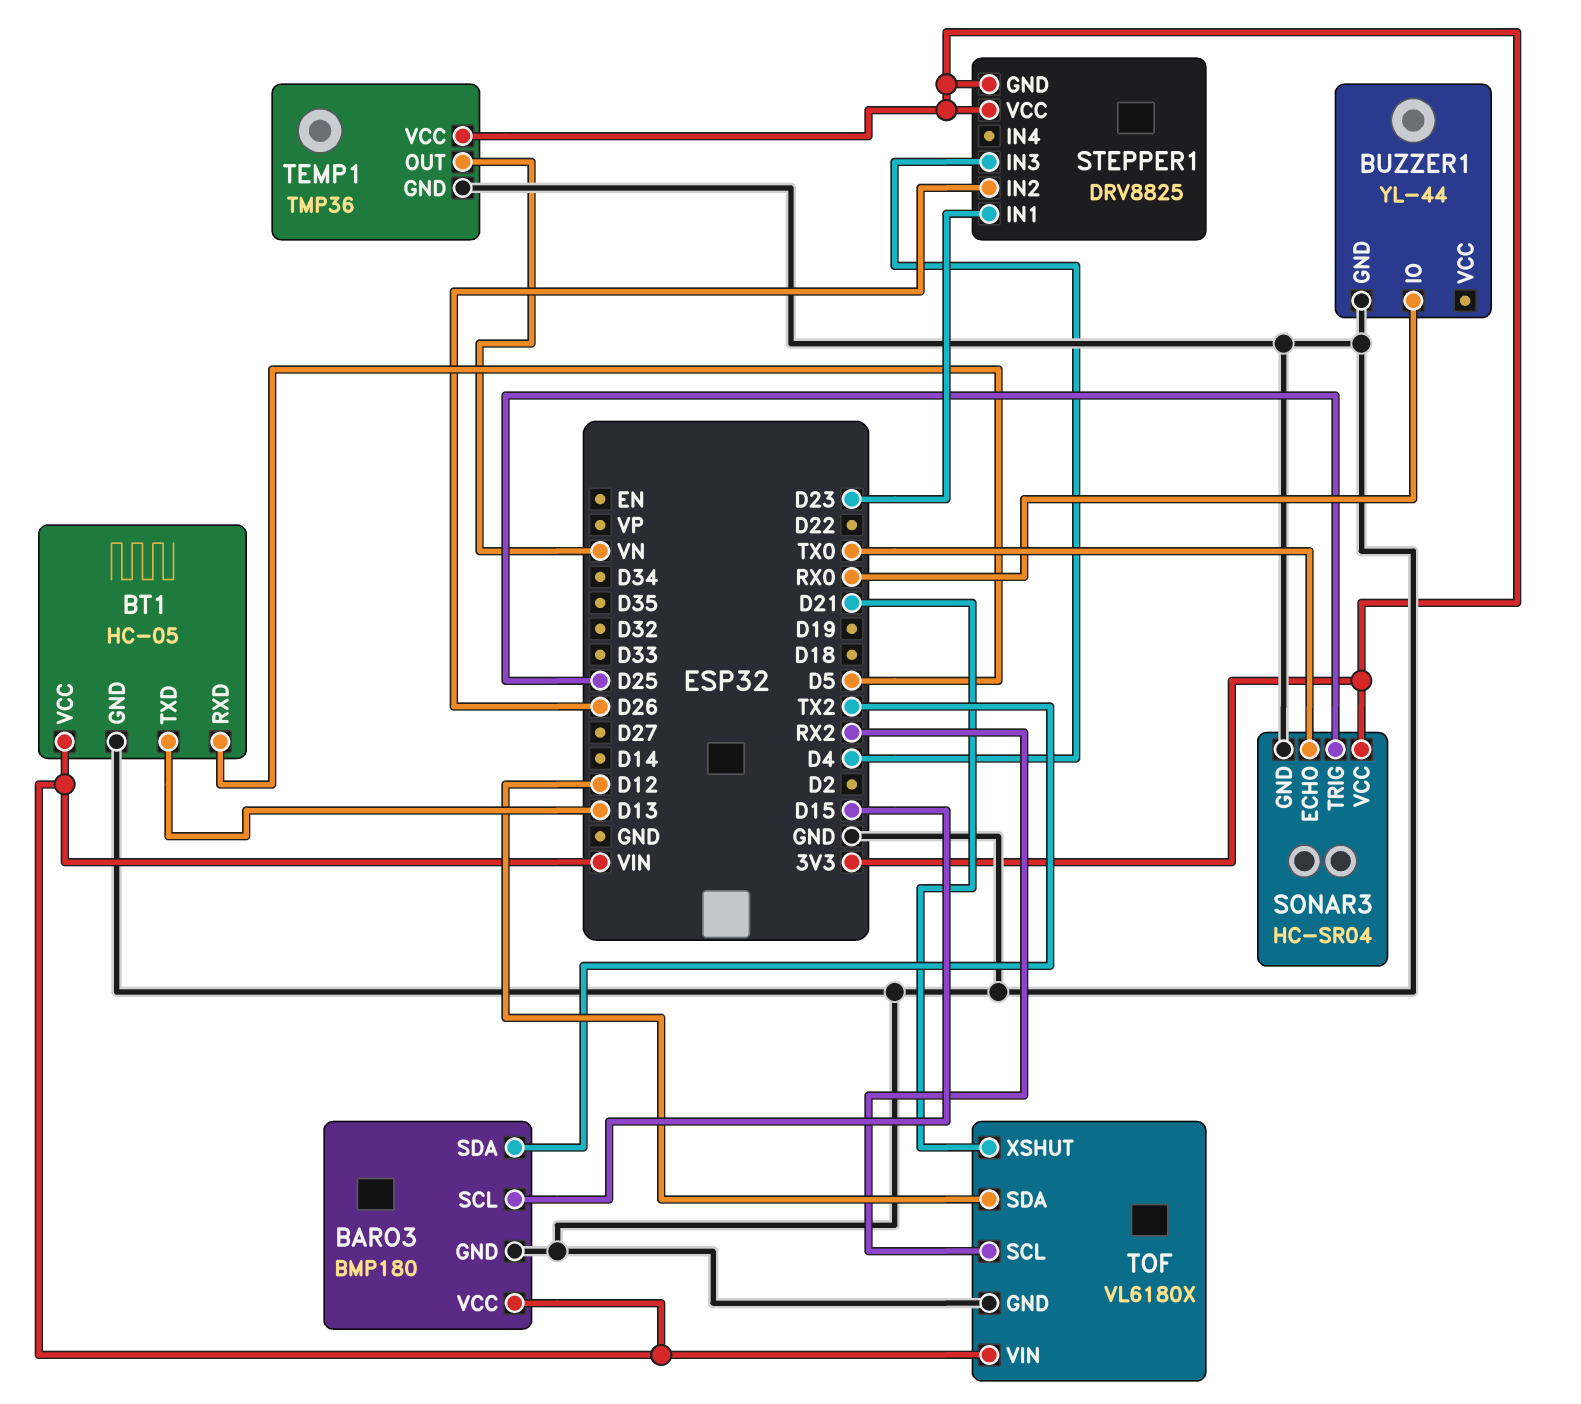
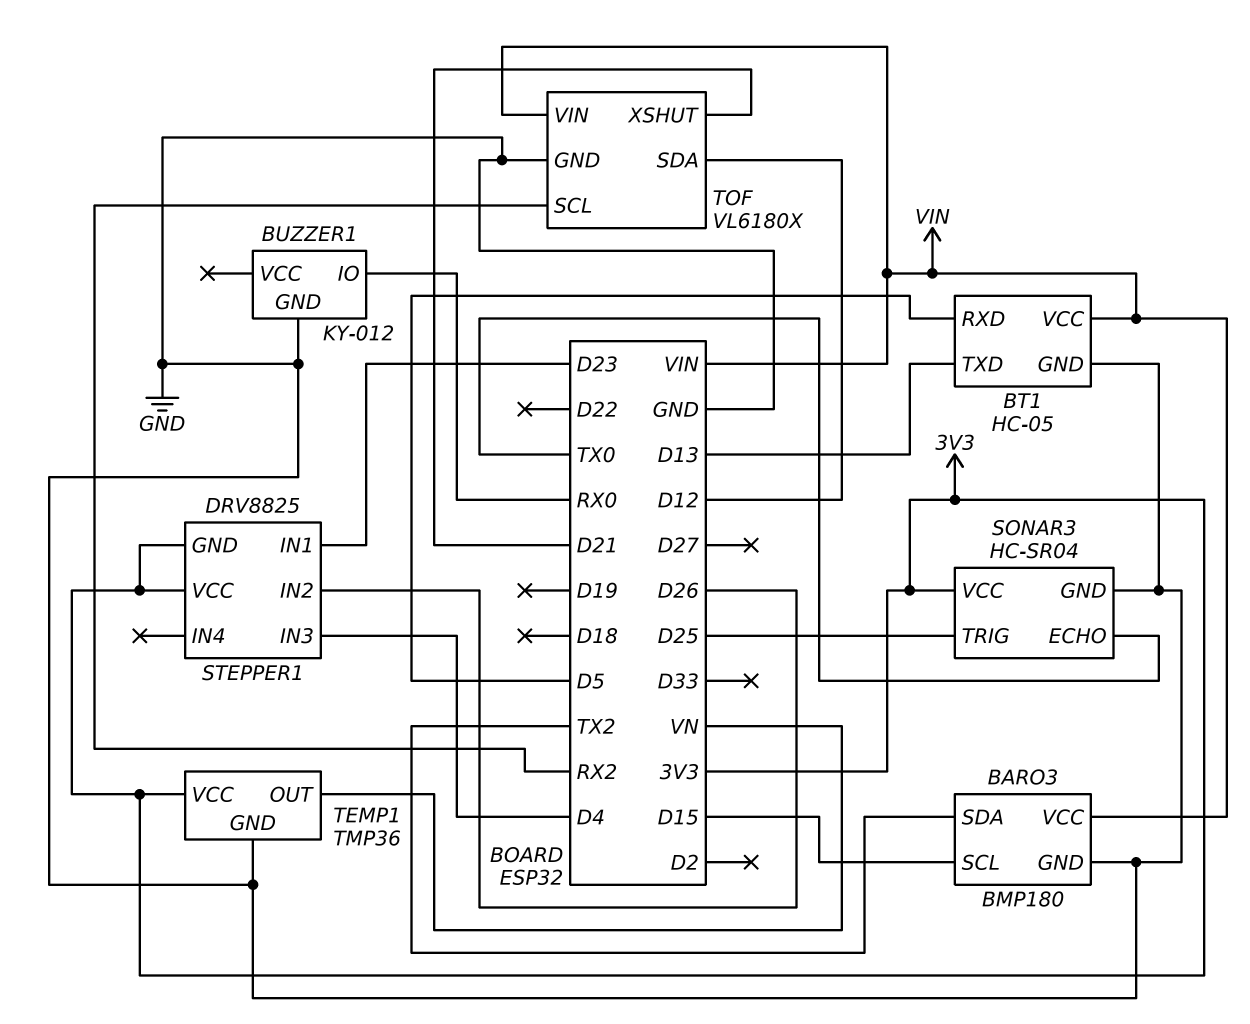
BUZZER1: YL-44 -> KY-012

